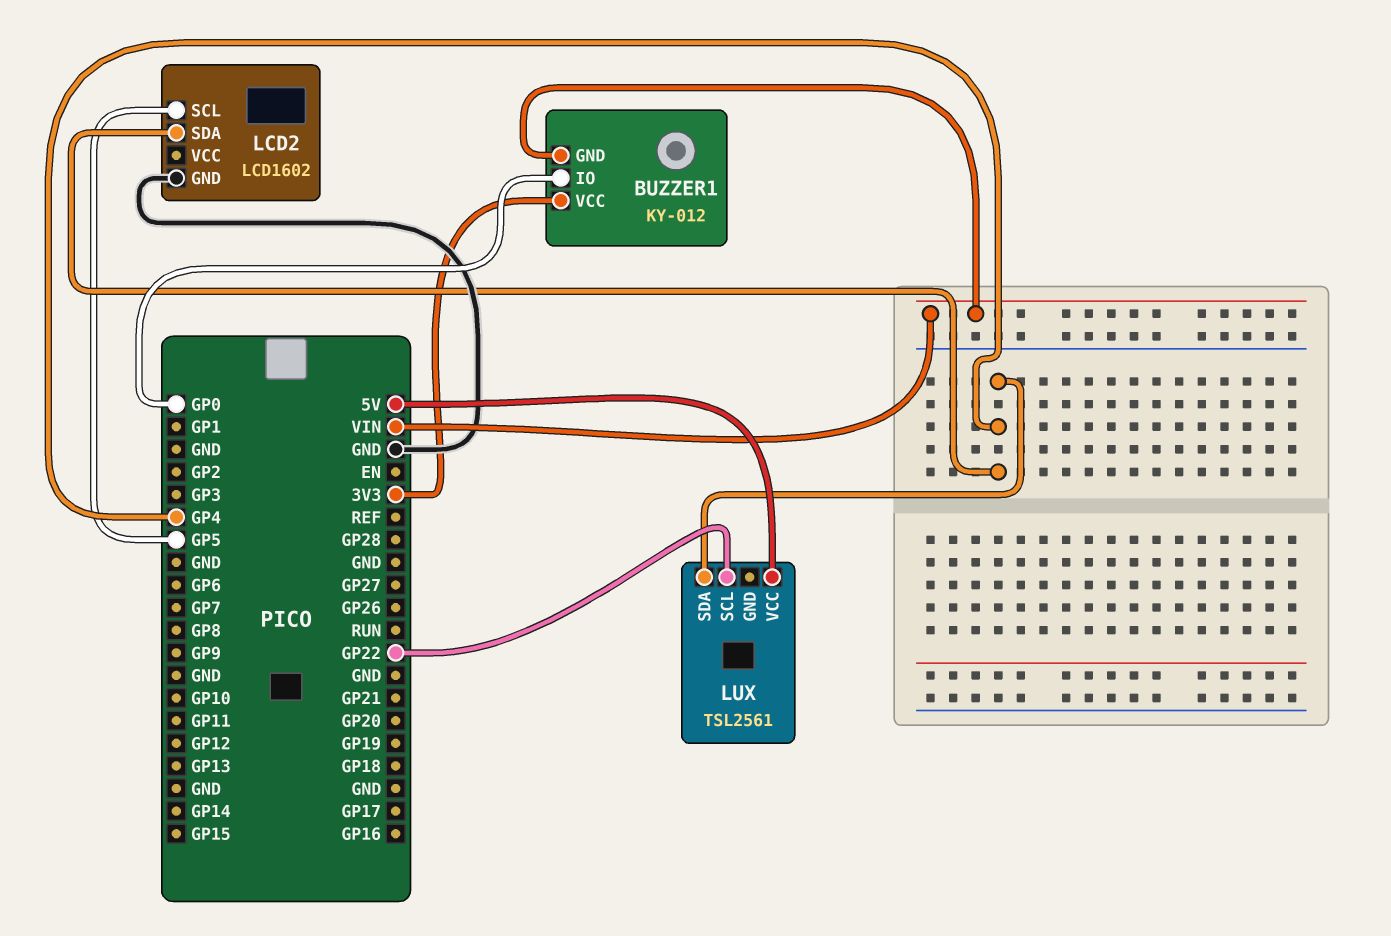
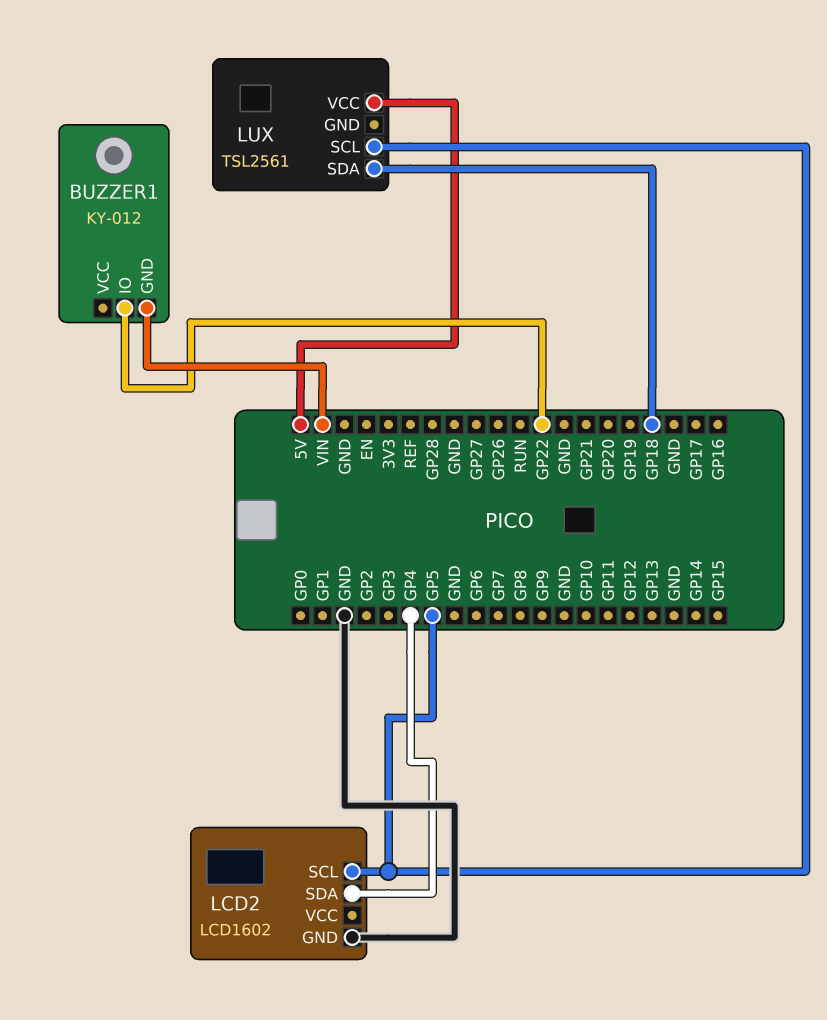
BUZZER1 pin IO: GP0 -> GP22
BUZZER1 pin VCC: 3V3 -> none
LUX pin SCL: GP22 -> GP5
LUX pin SDA: GP4 -> GP18

